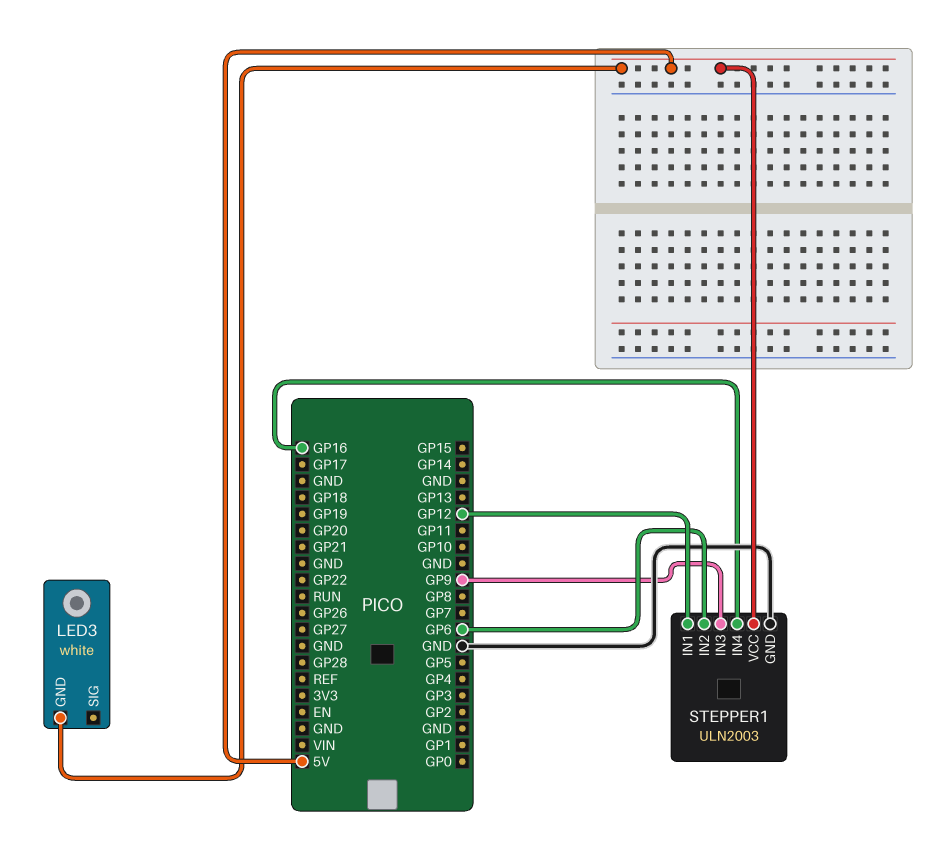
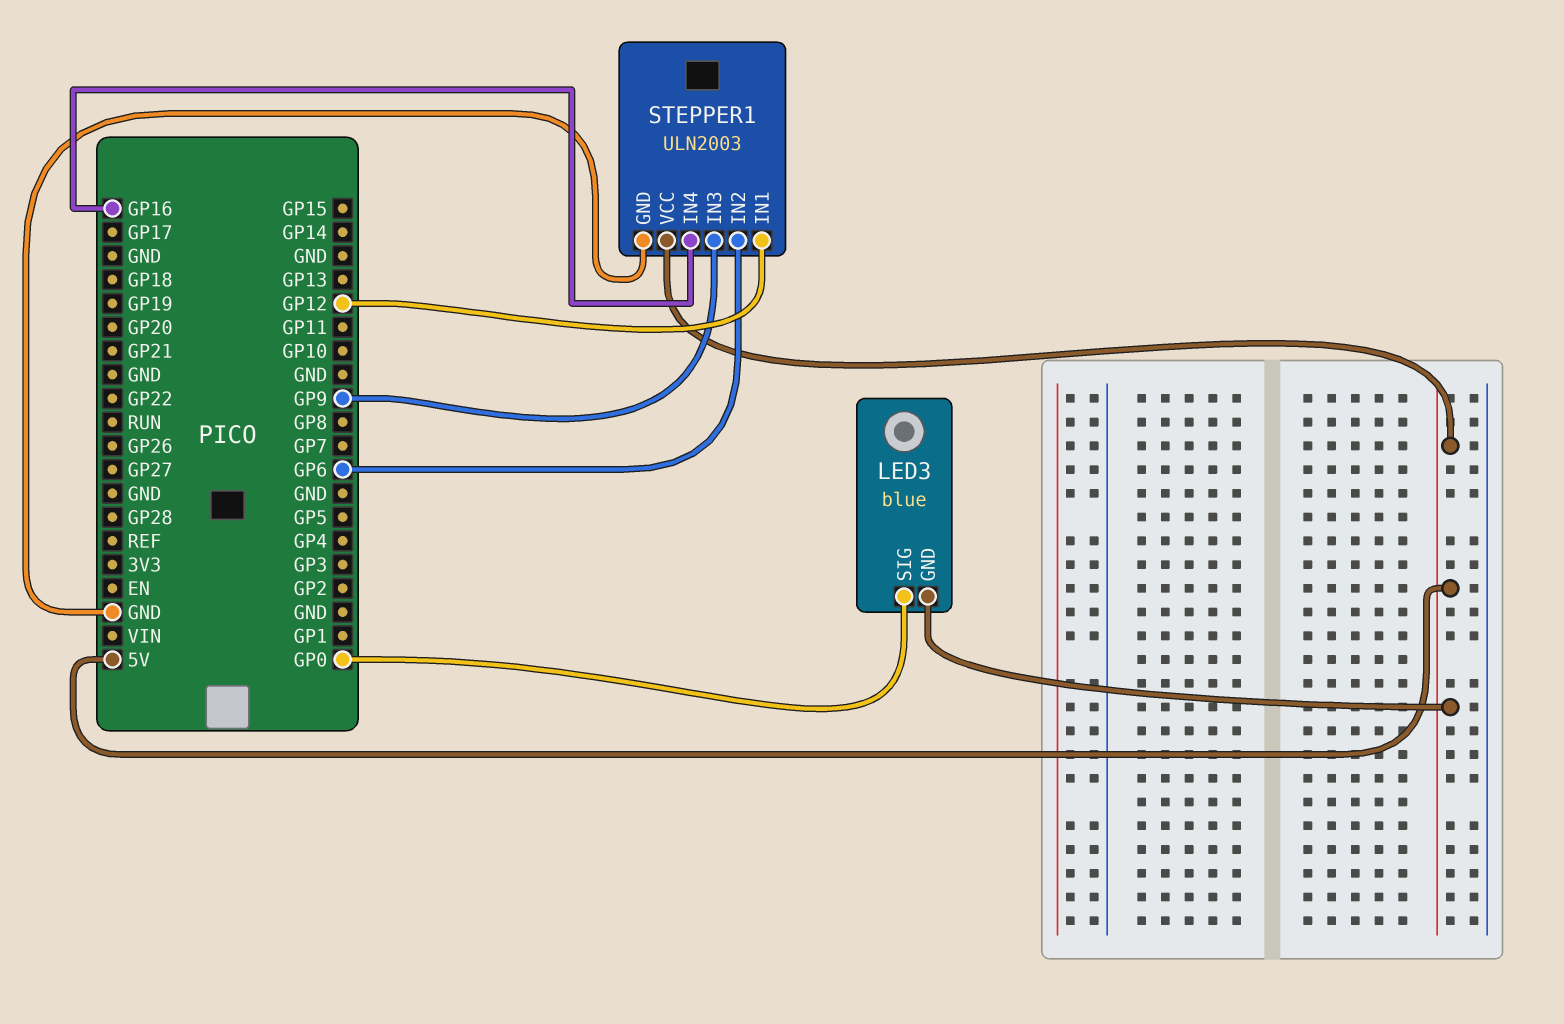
LED3: white -> blue
LED3 pin SIG: none -> GP0

